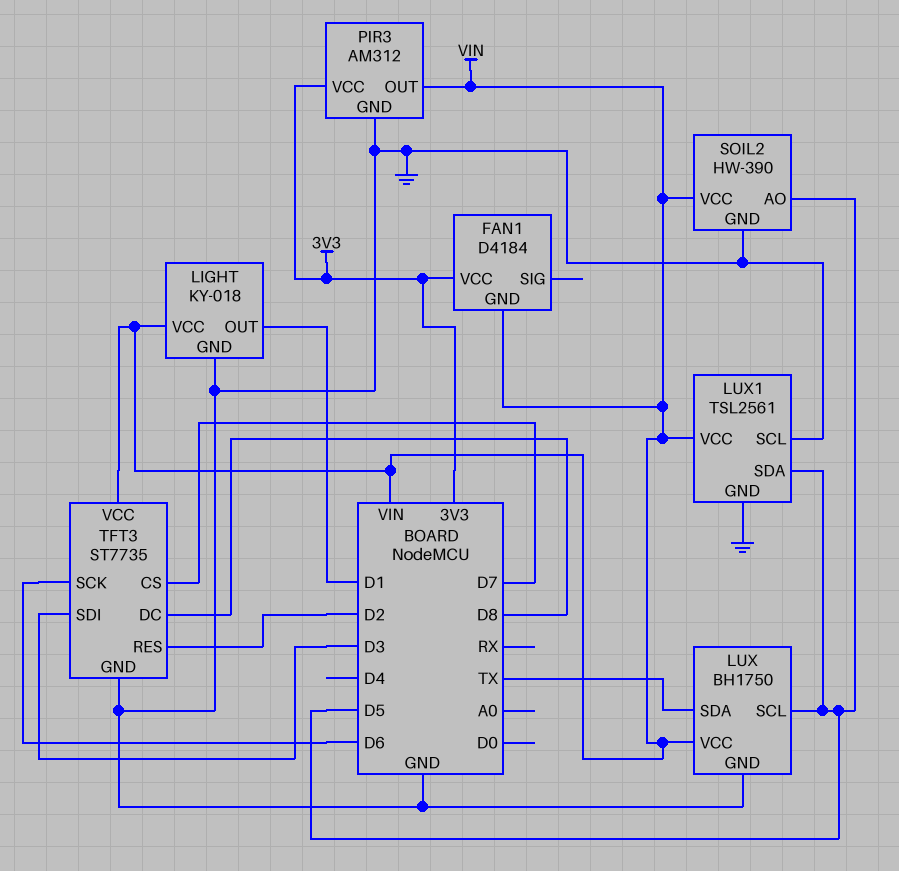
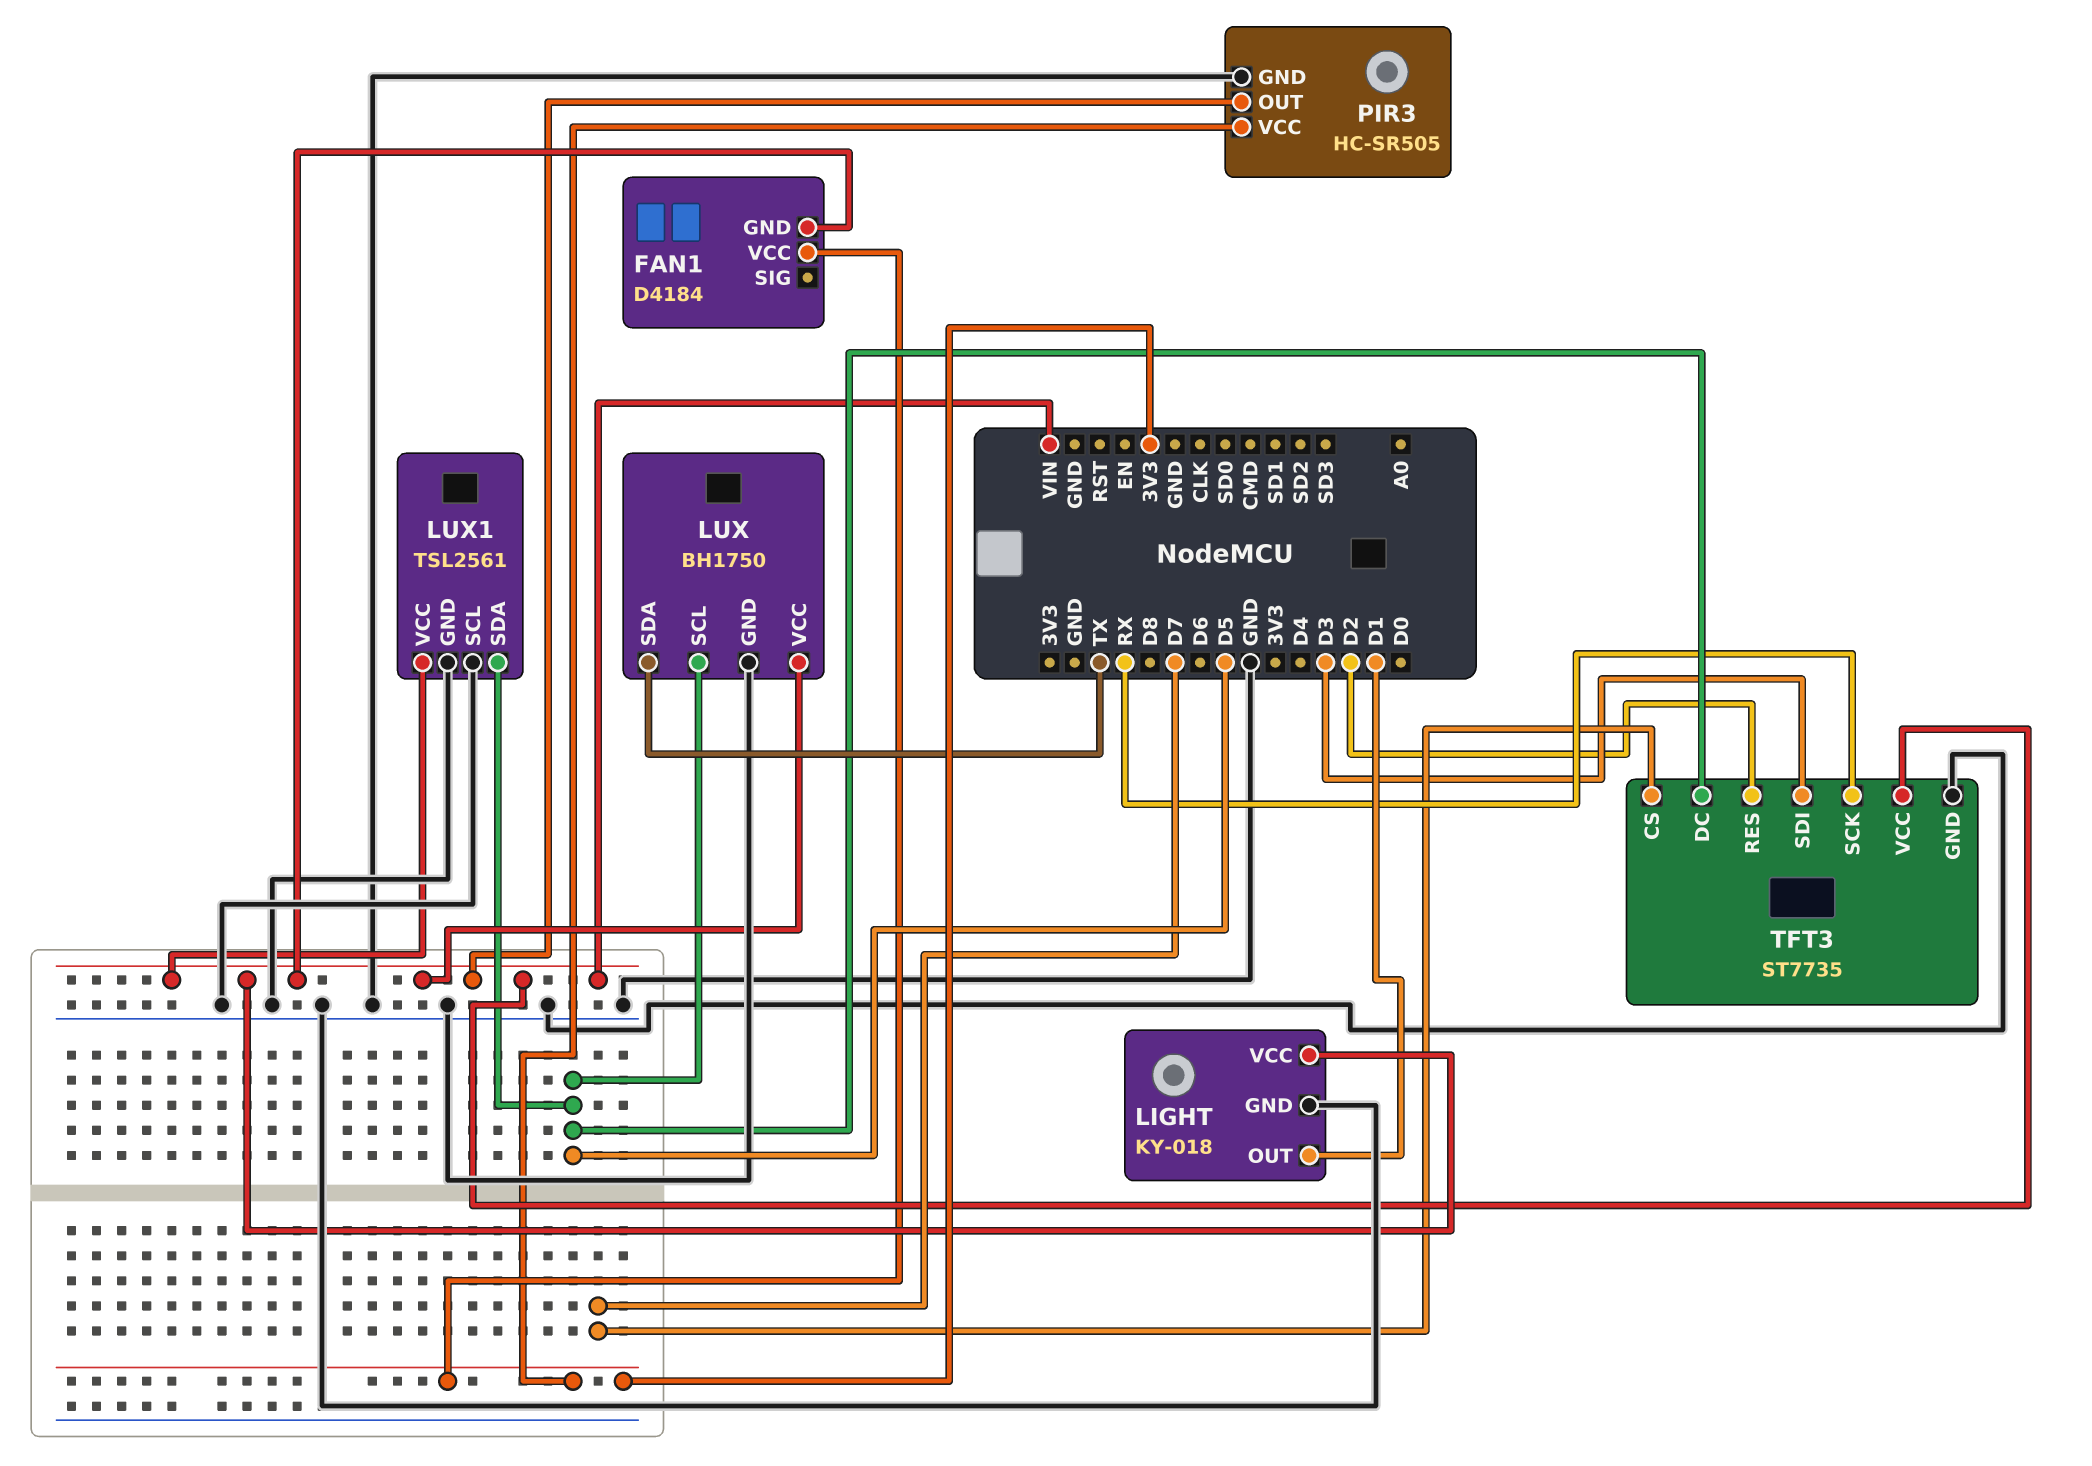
PIR3: AM312 -> HC-SR505
SOIL2: HW-390 -> none
SOIL2 pin AO: D5 -> none
SOIL2 pin GND: GND -> none
SOIL2 pin VCC: VIN -> none
TFT3 pin DC: D8 -> D5
TFT3 pin SCK: D6 -> RX

